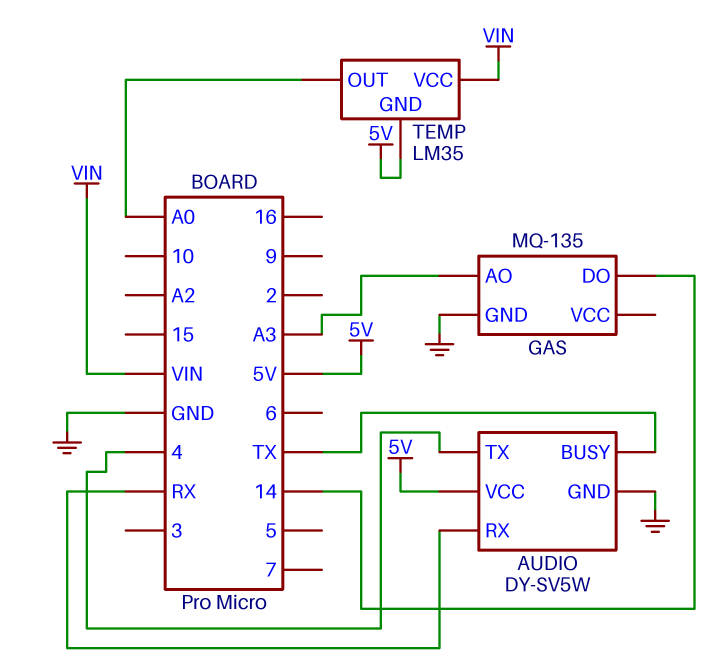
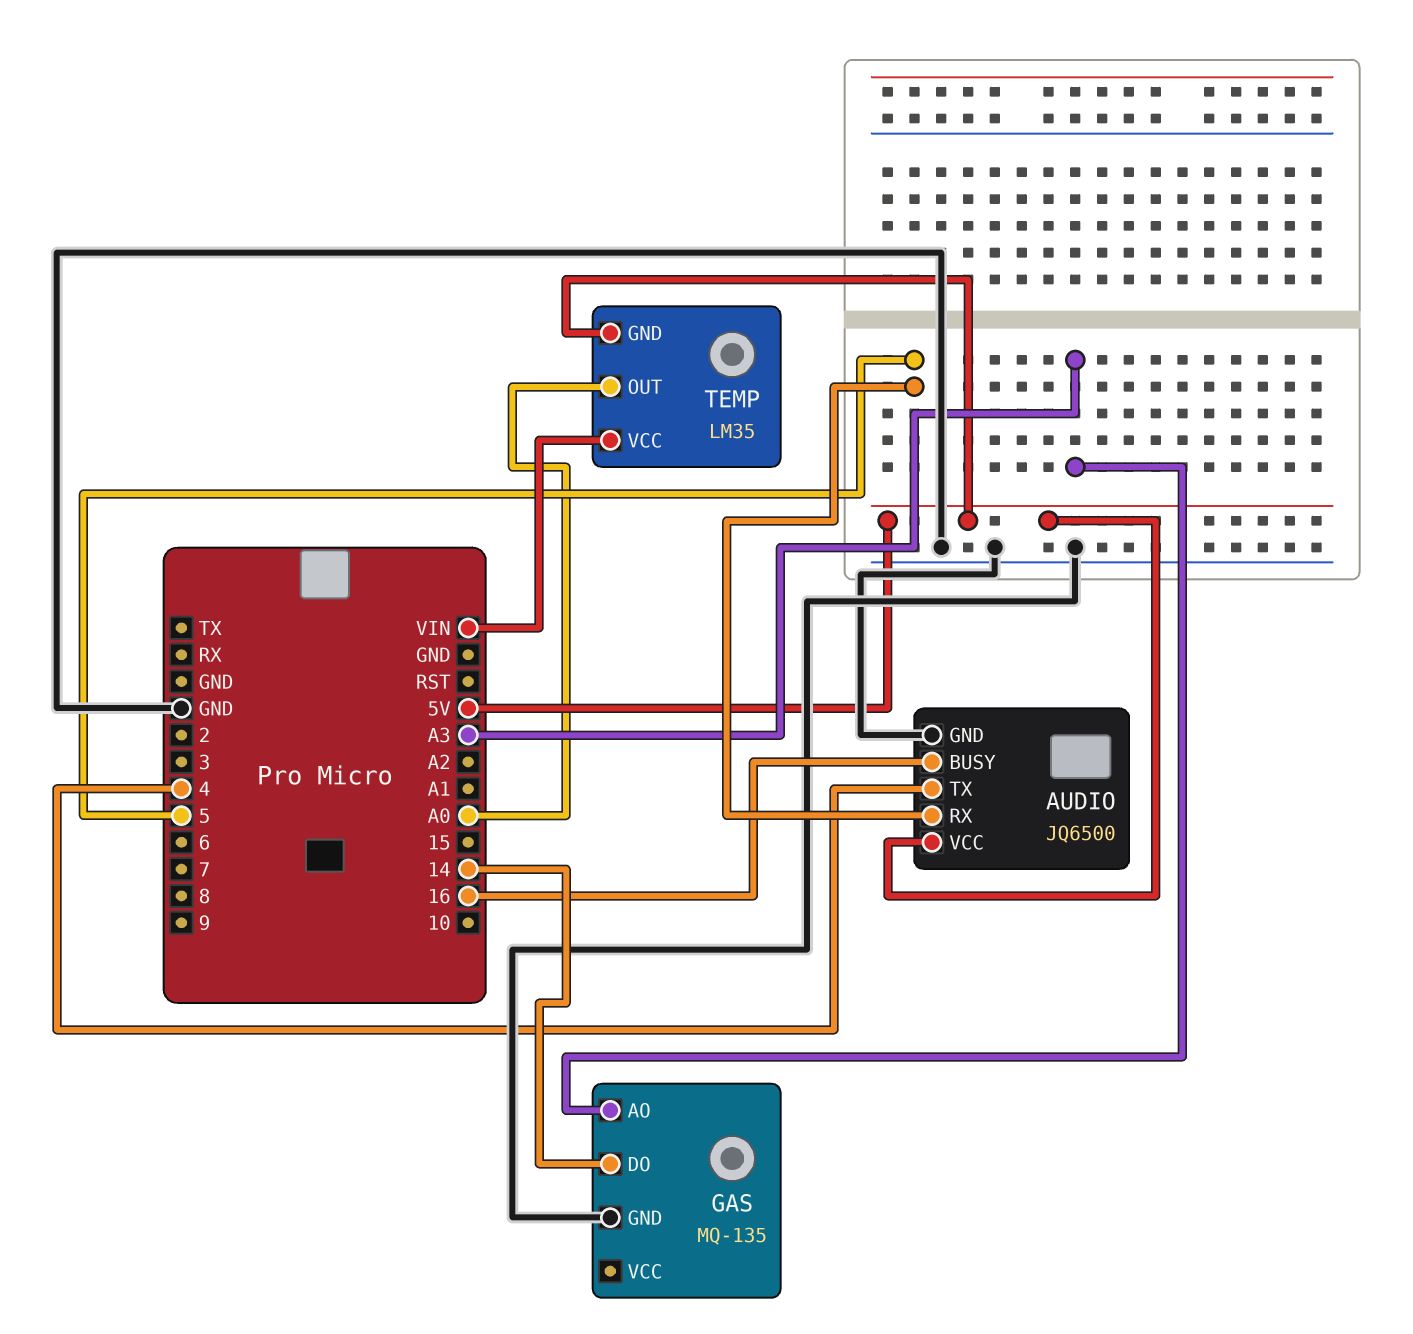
AUDIO: DY-SV5W -> JQ6500
AUDIO pin BUSY: TX -> 16
AUDIO pin RX: RX -> 5

